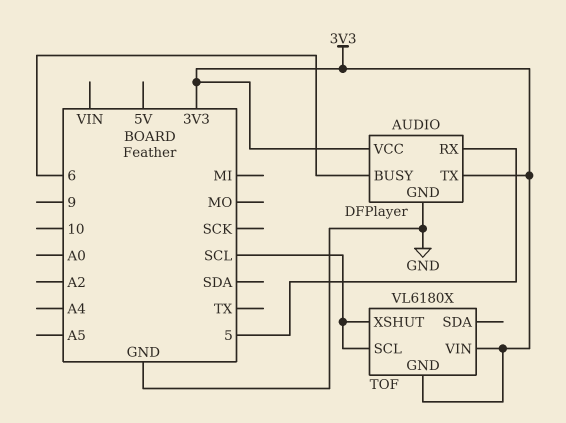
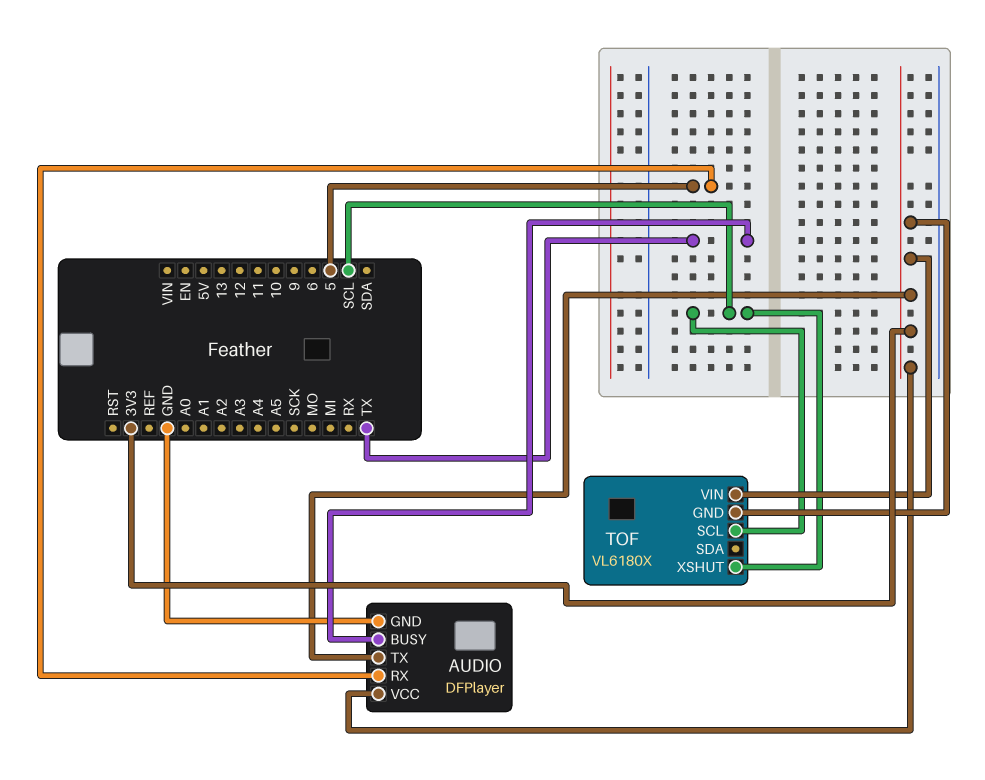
AUDIO pin BUSY: 6 -> TX

